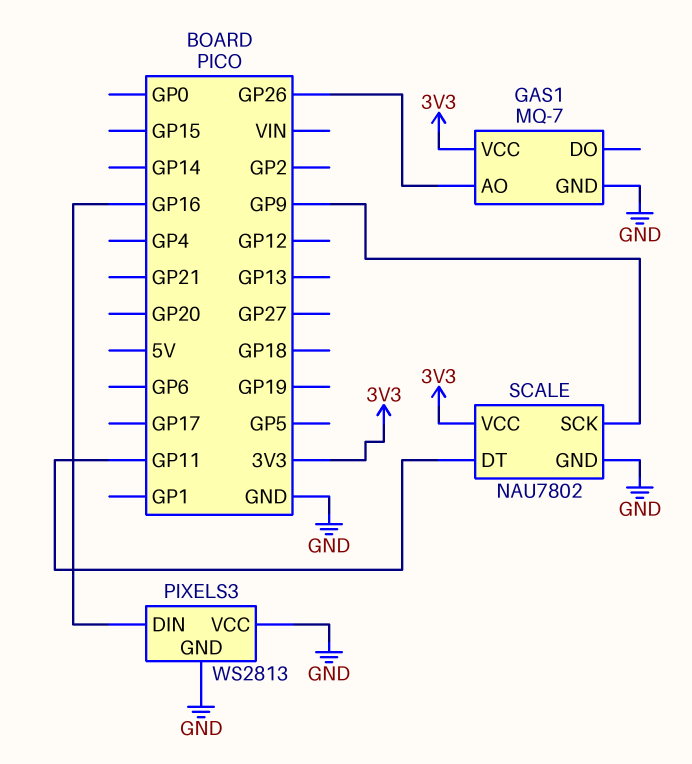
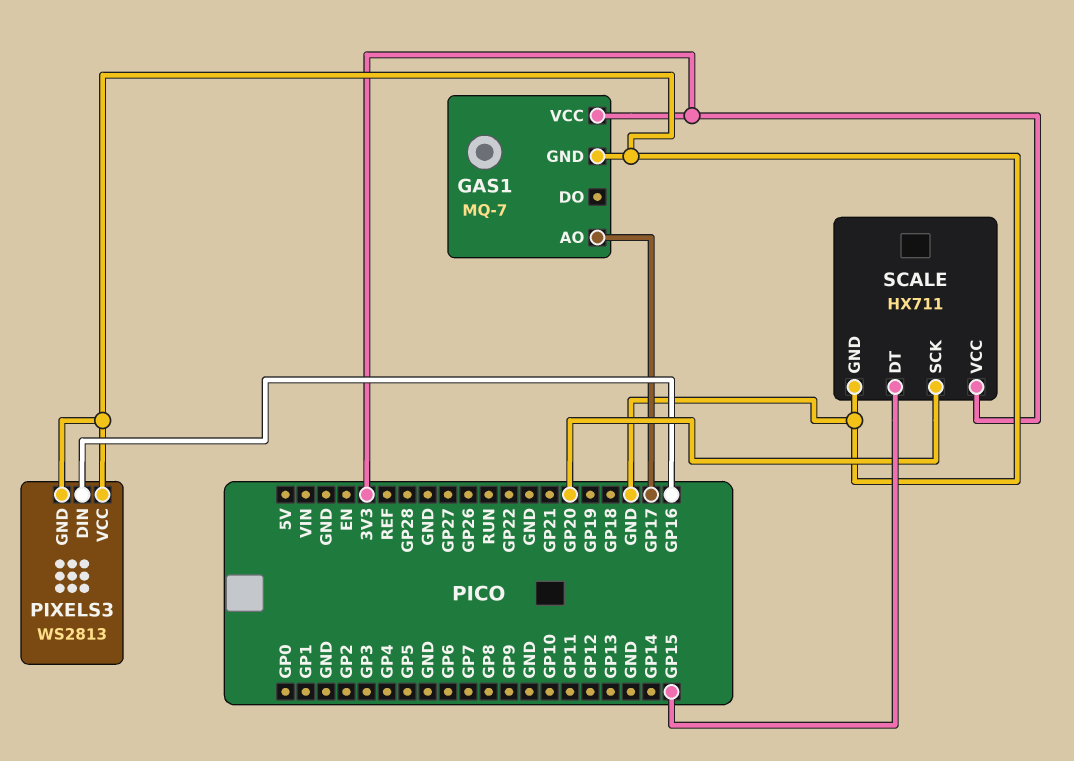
GAS1 pin AO: GP26 -> GP17
SCALE: NAU7802 -> HX711
SCALE pin DT: GP11 -> GP15
SCALE pin SCK: GP9 -> GP20

